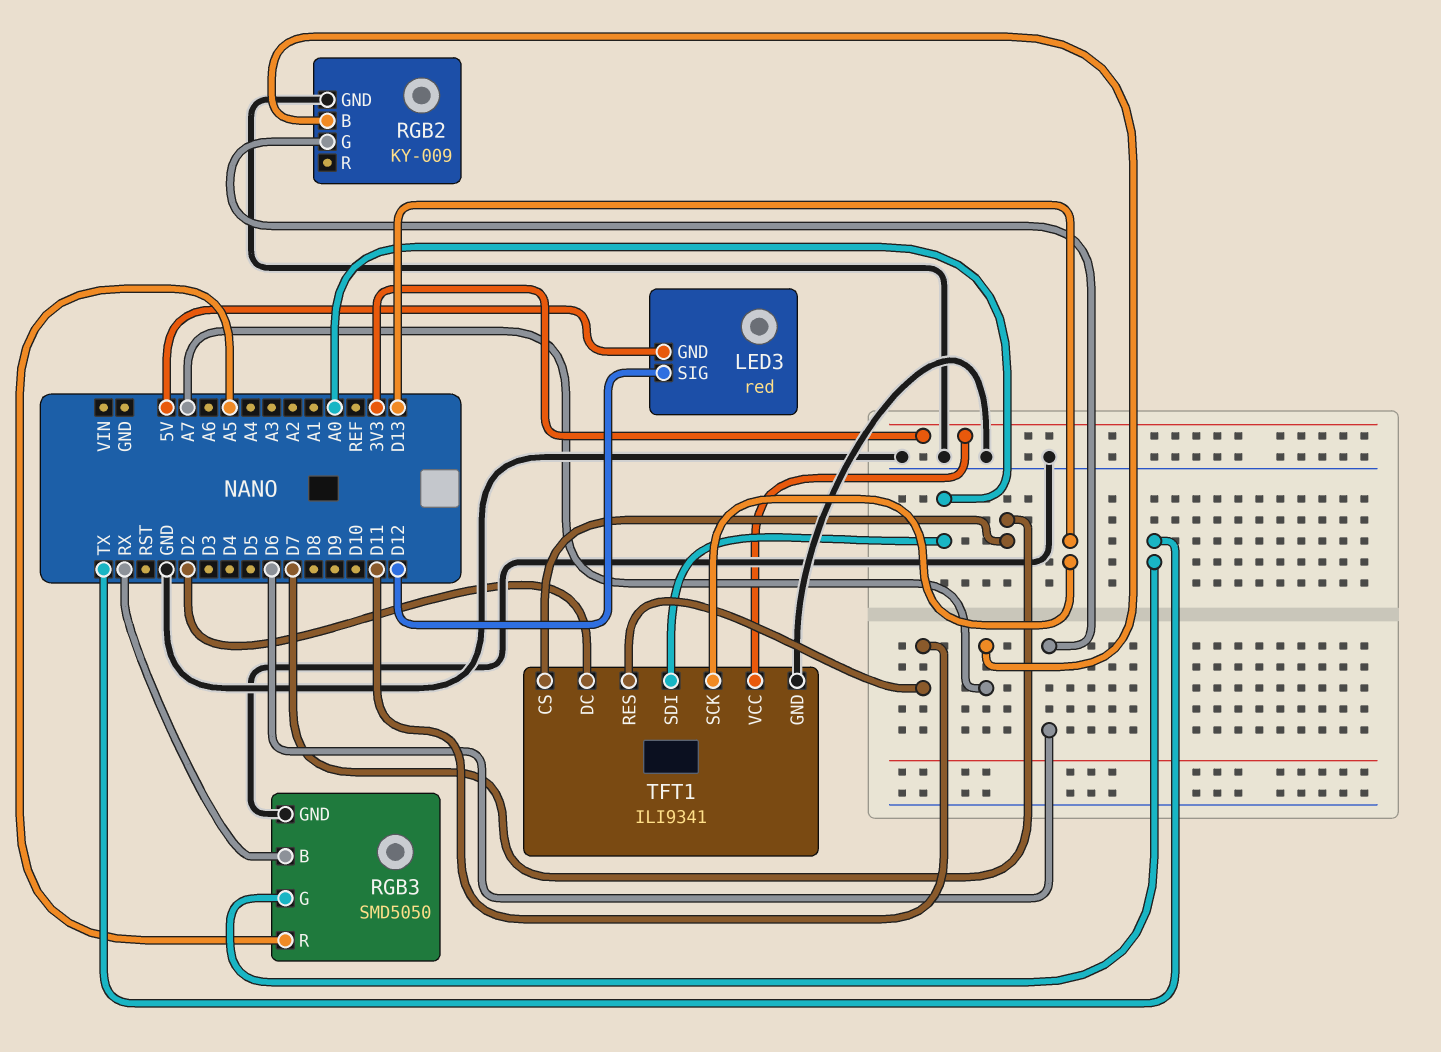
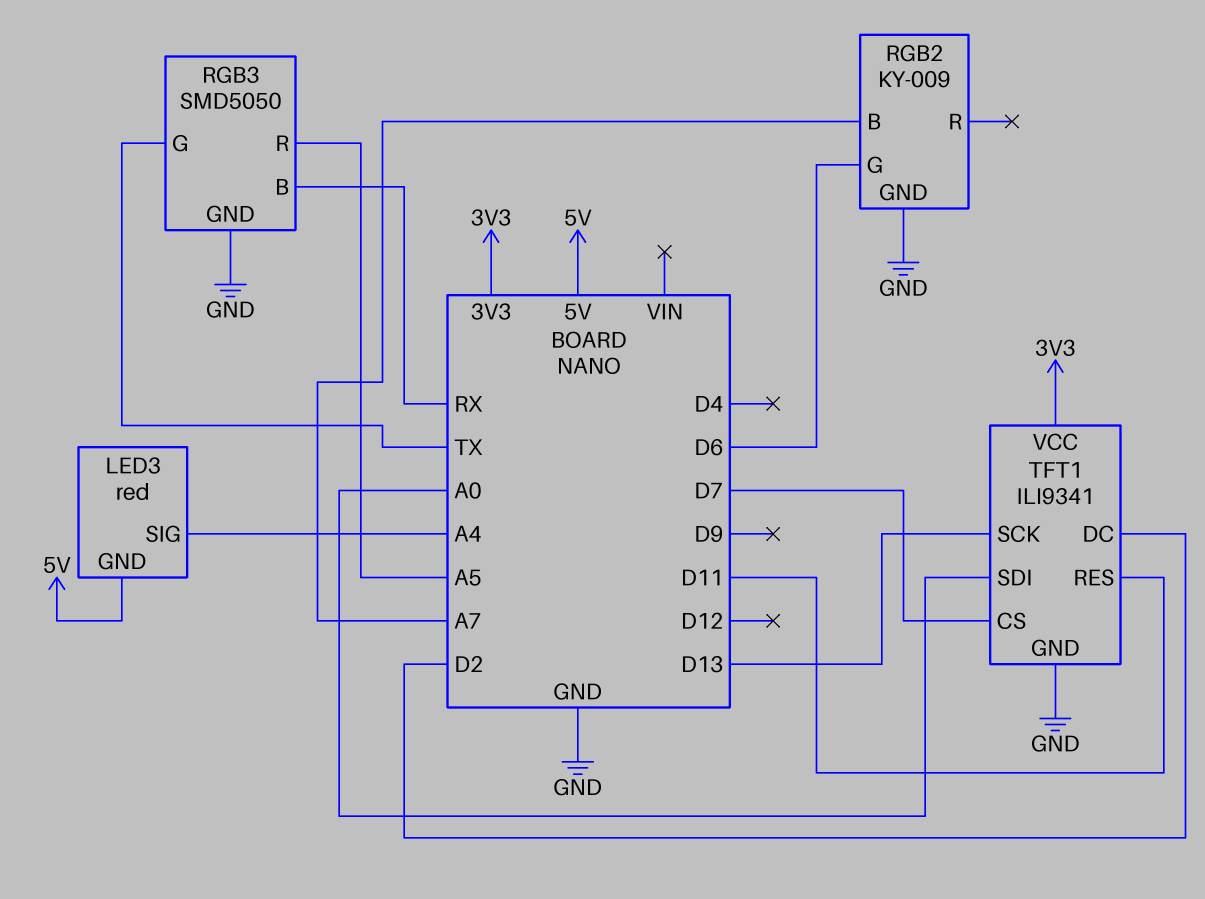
LED3 pin SIG: D12 -> A4

